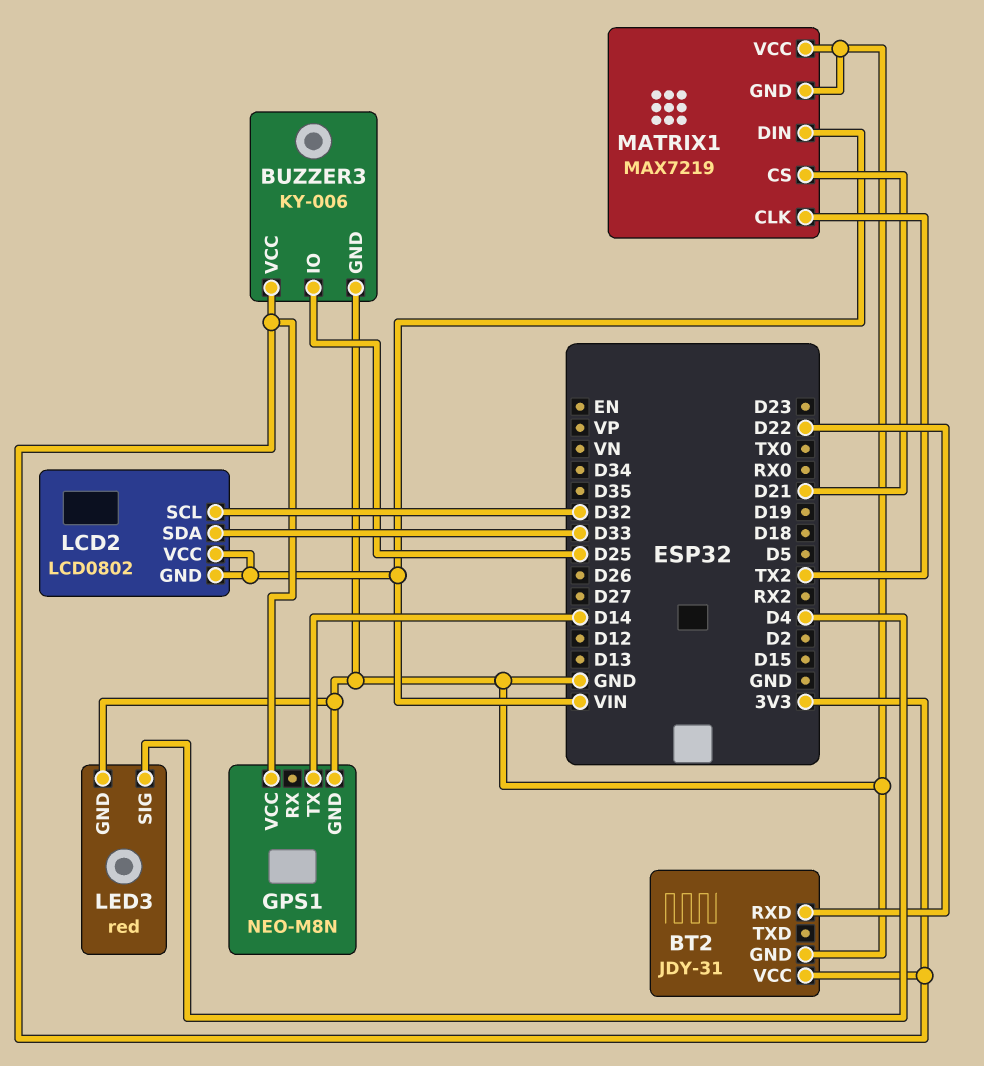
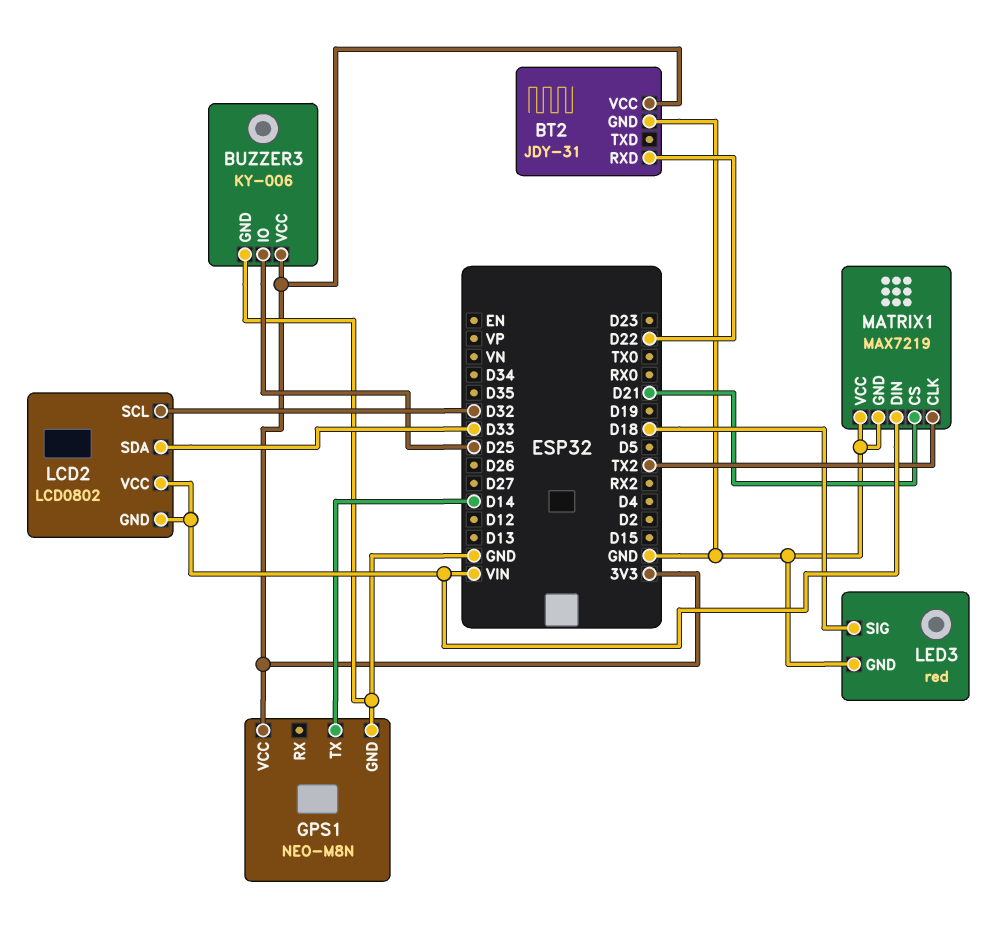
LED3 pin SIG: D4 -> D18

